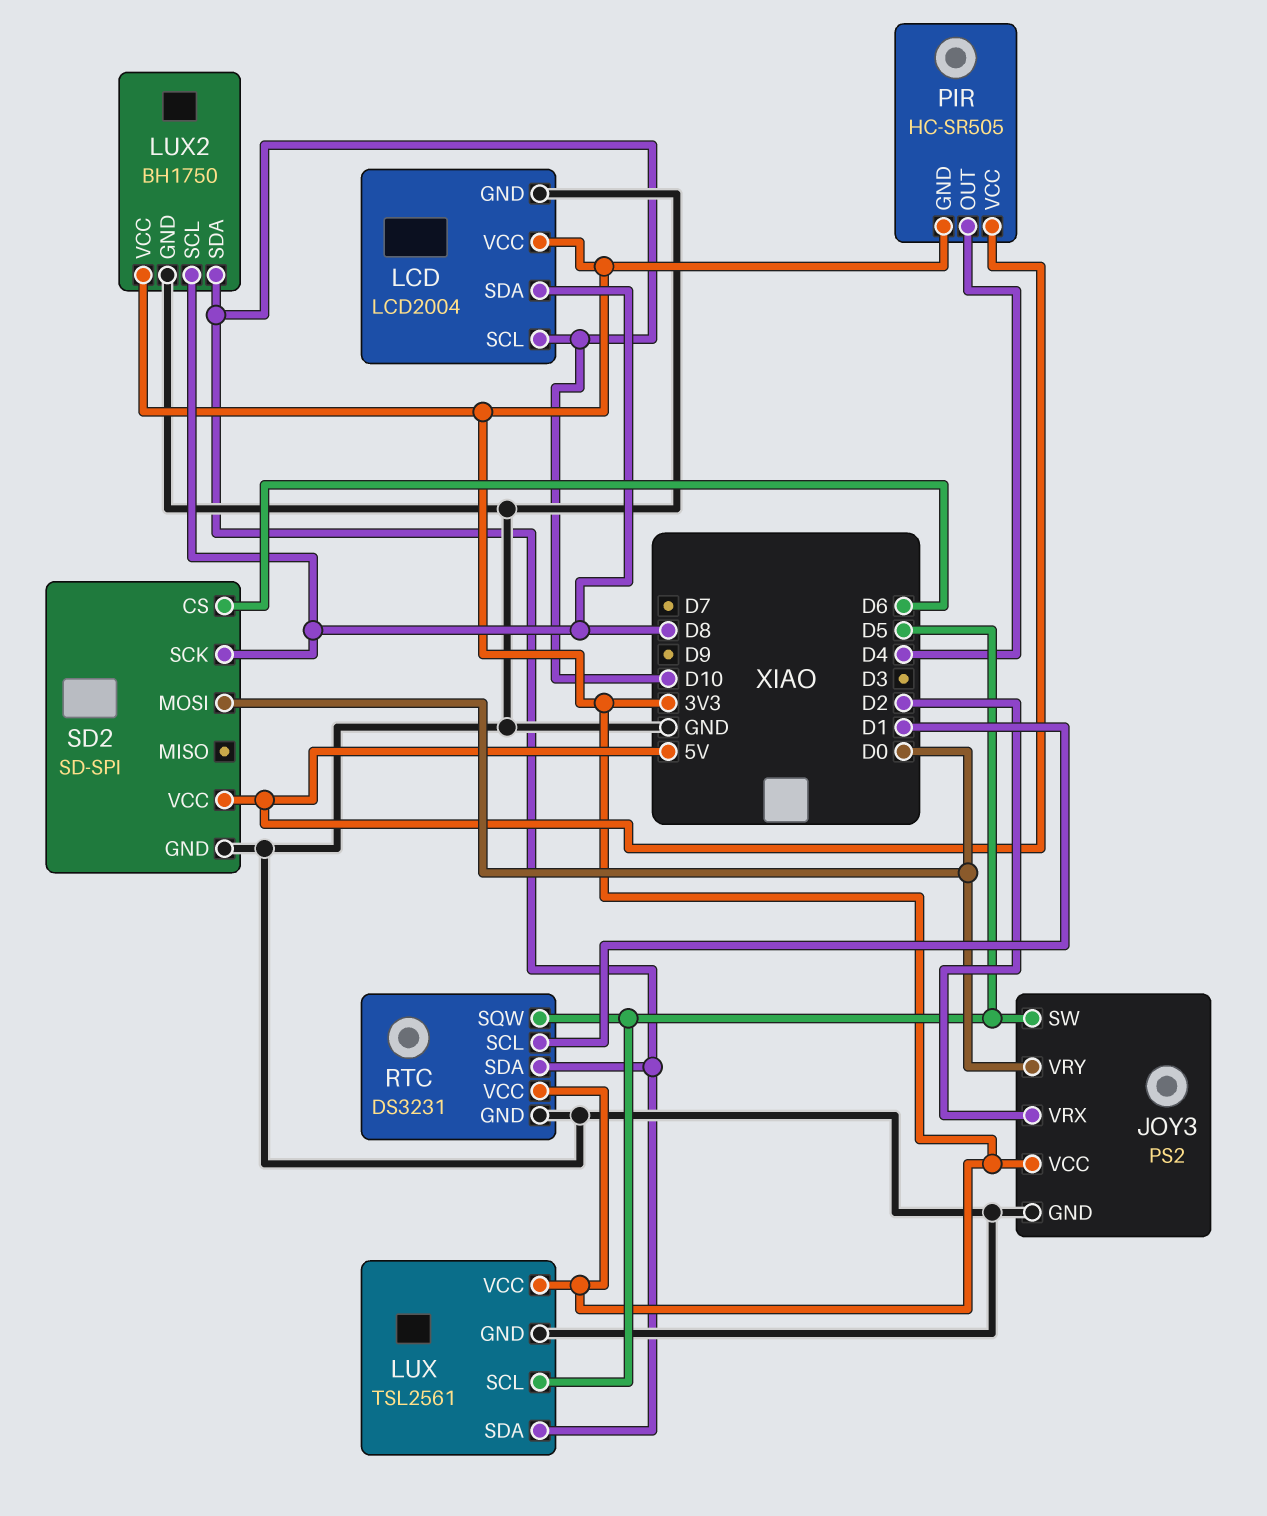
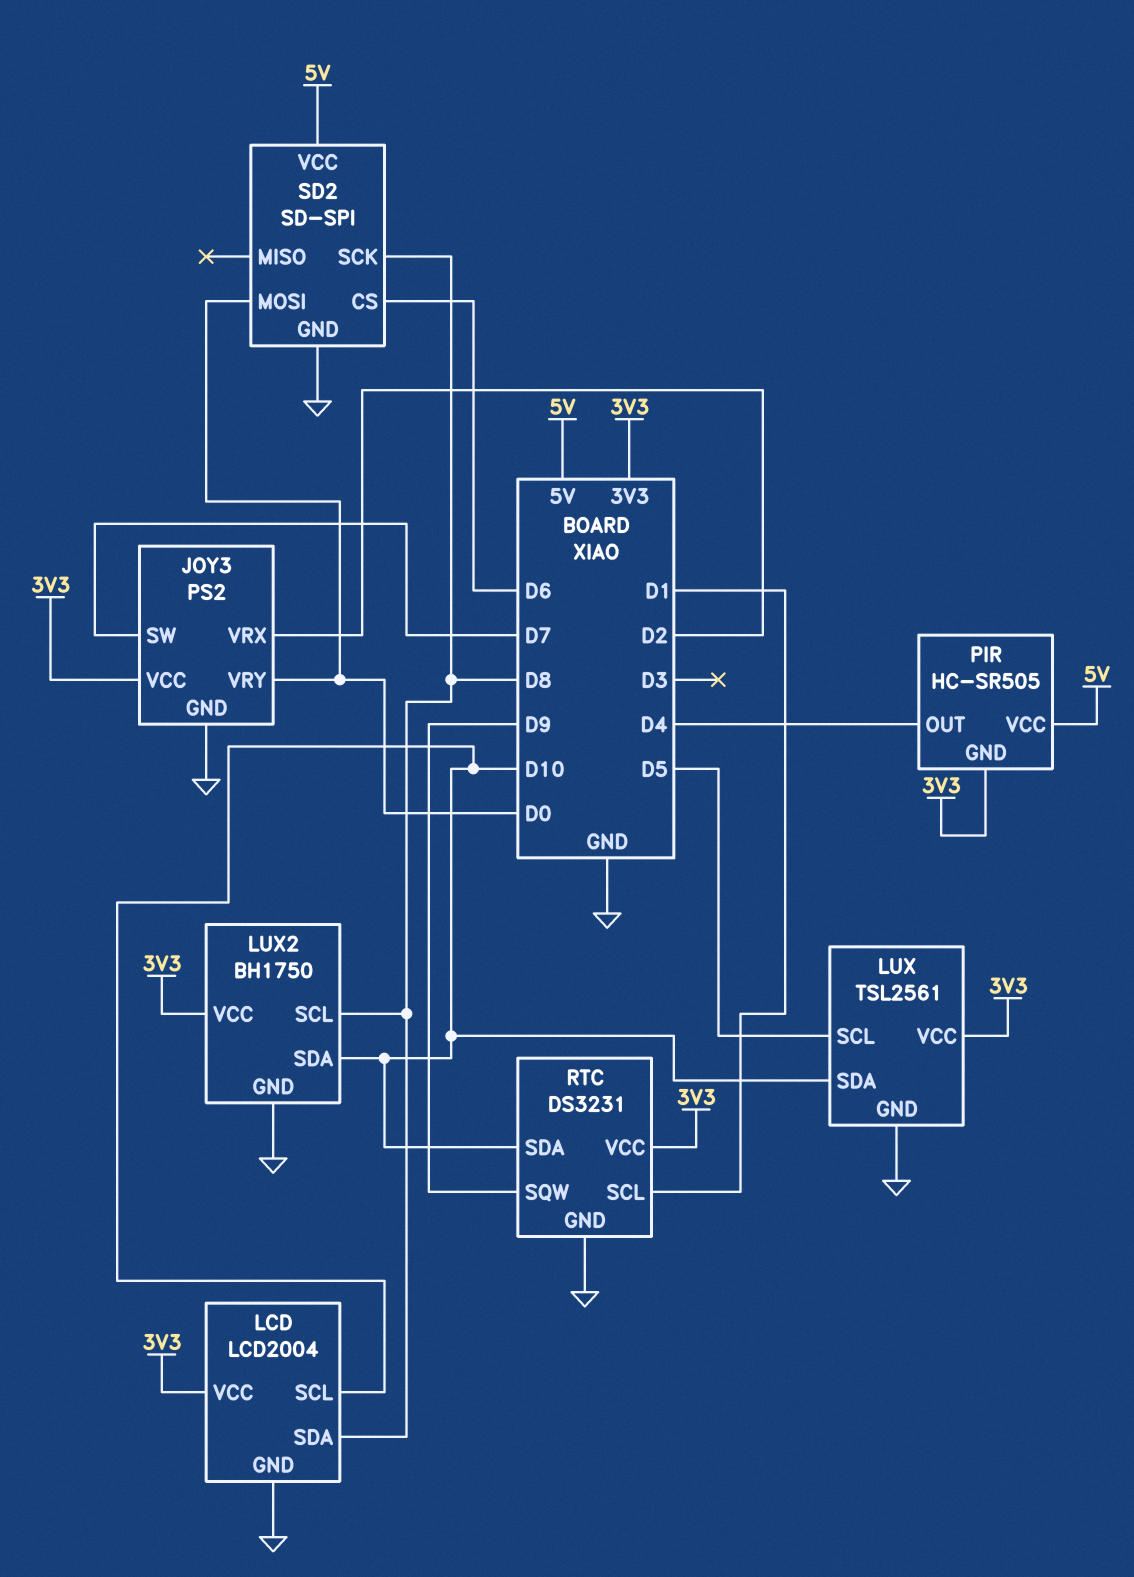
JOY3 pin SW: D5 -> D7
RTC pin SQW: D5 -> D9

